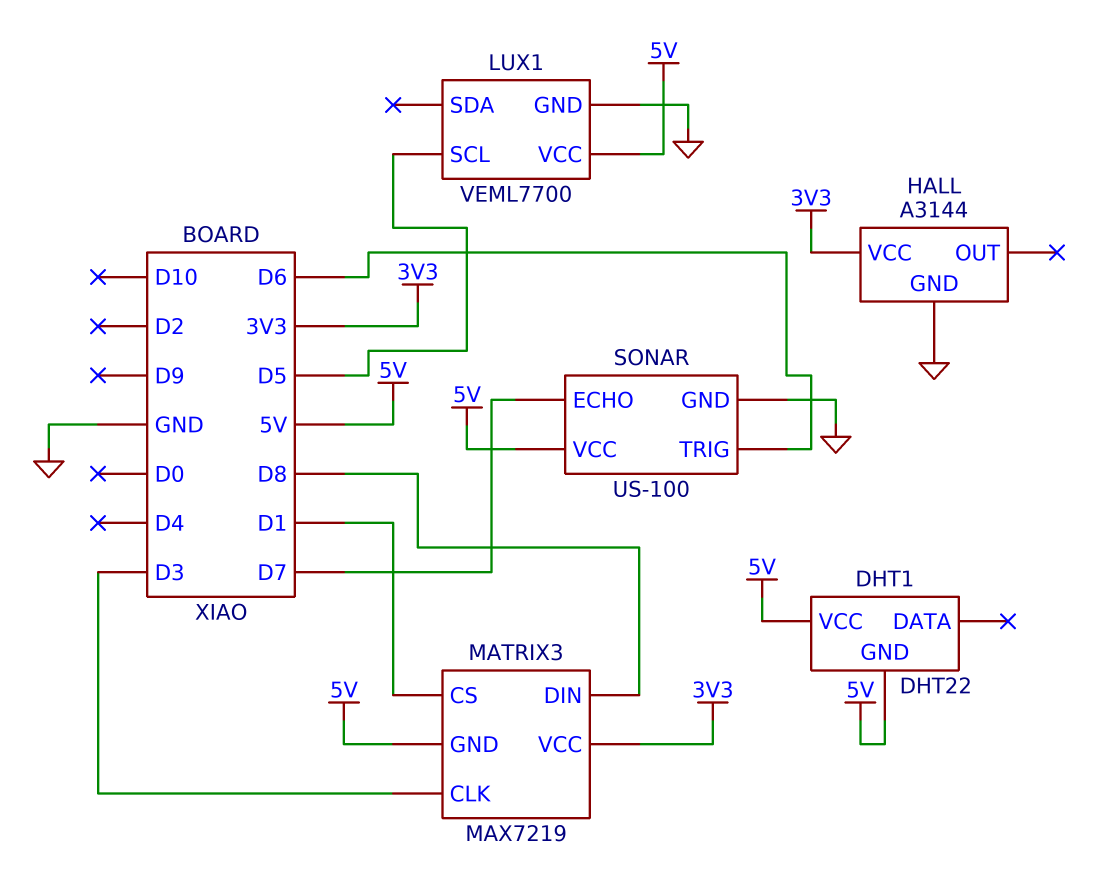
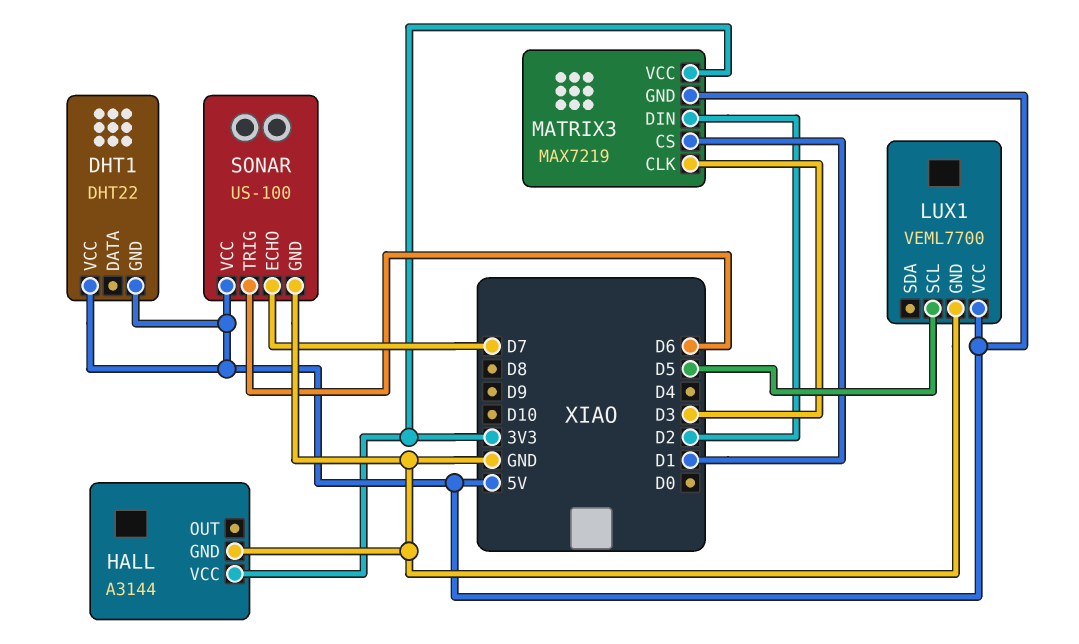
MATRIX3 pin DIN: D8 -> D2

